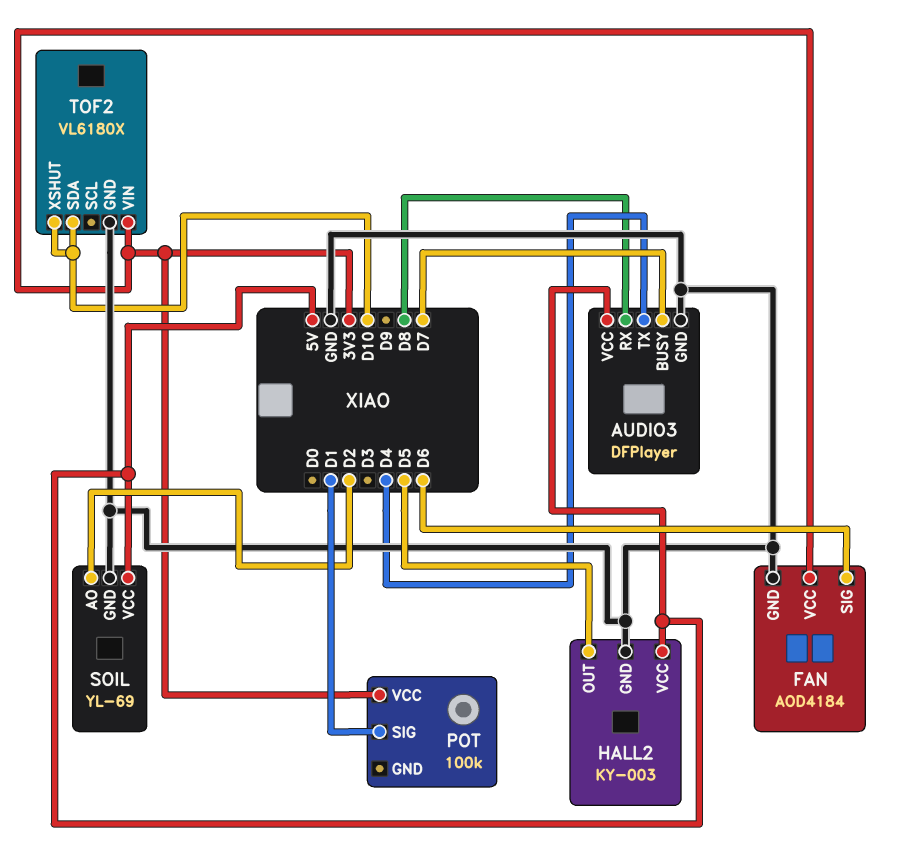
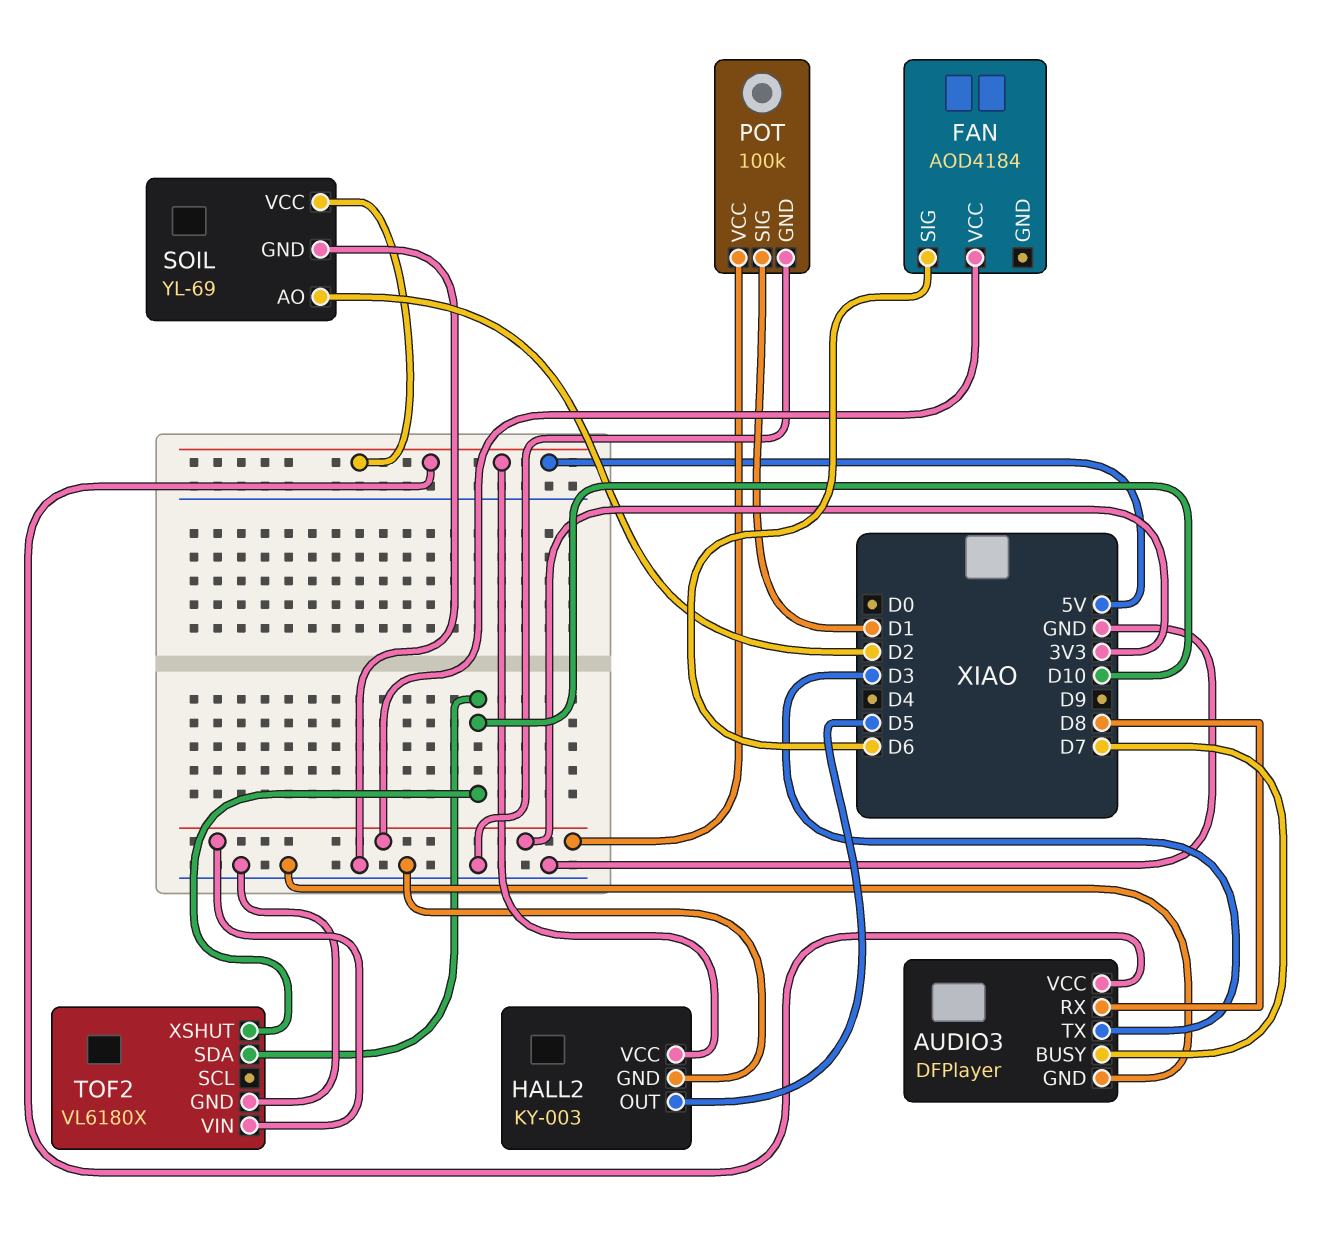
AUDIO3 pin TX: D4 -> D3
FAN pin GND: GND -> none
POT pin GND: none -> GND

